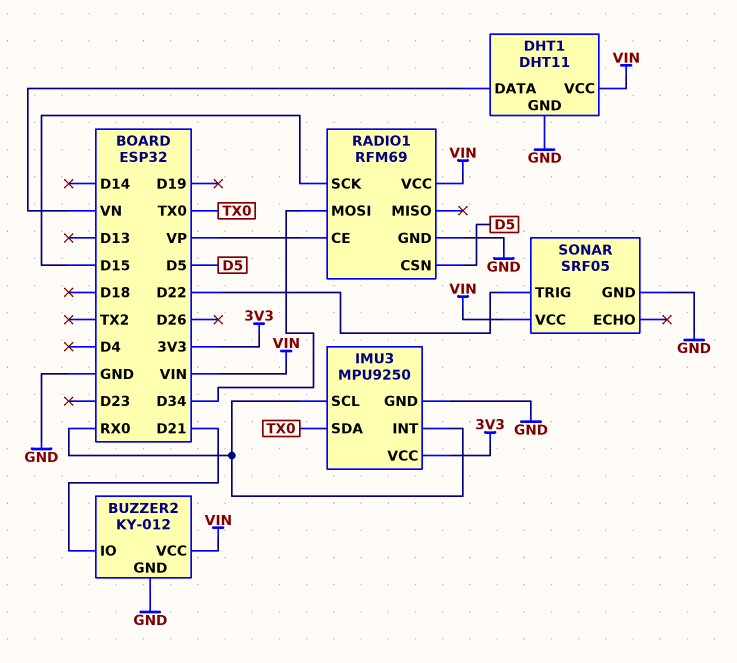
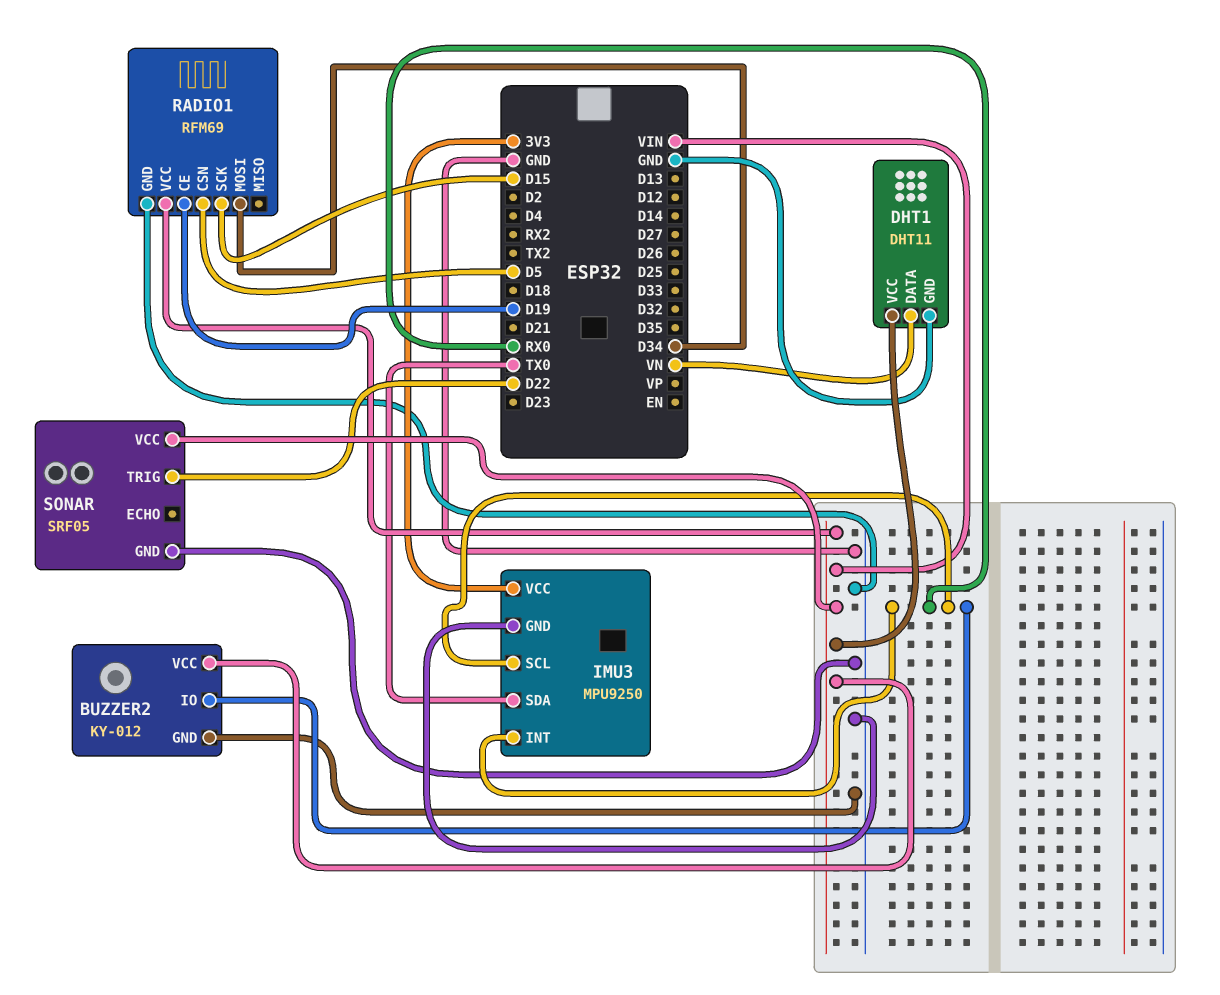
BUZZER2 pin IO: D21 -> RX0
RADIO1 pin CE: VP -> D19

